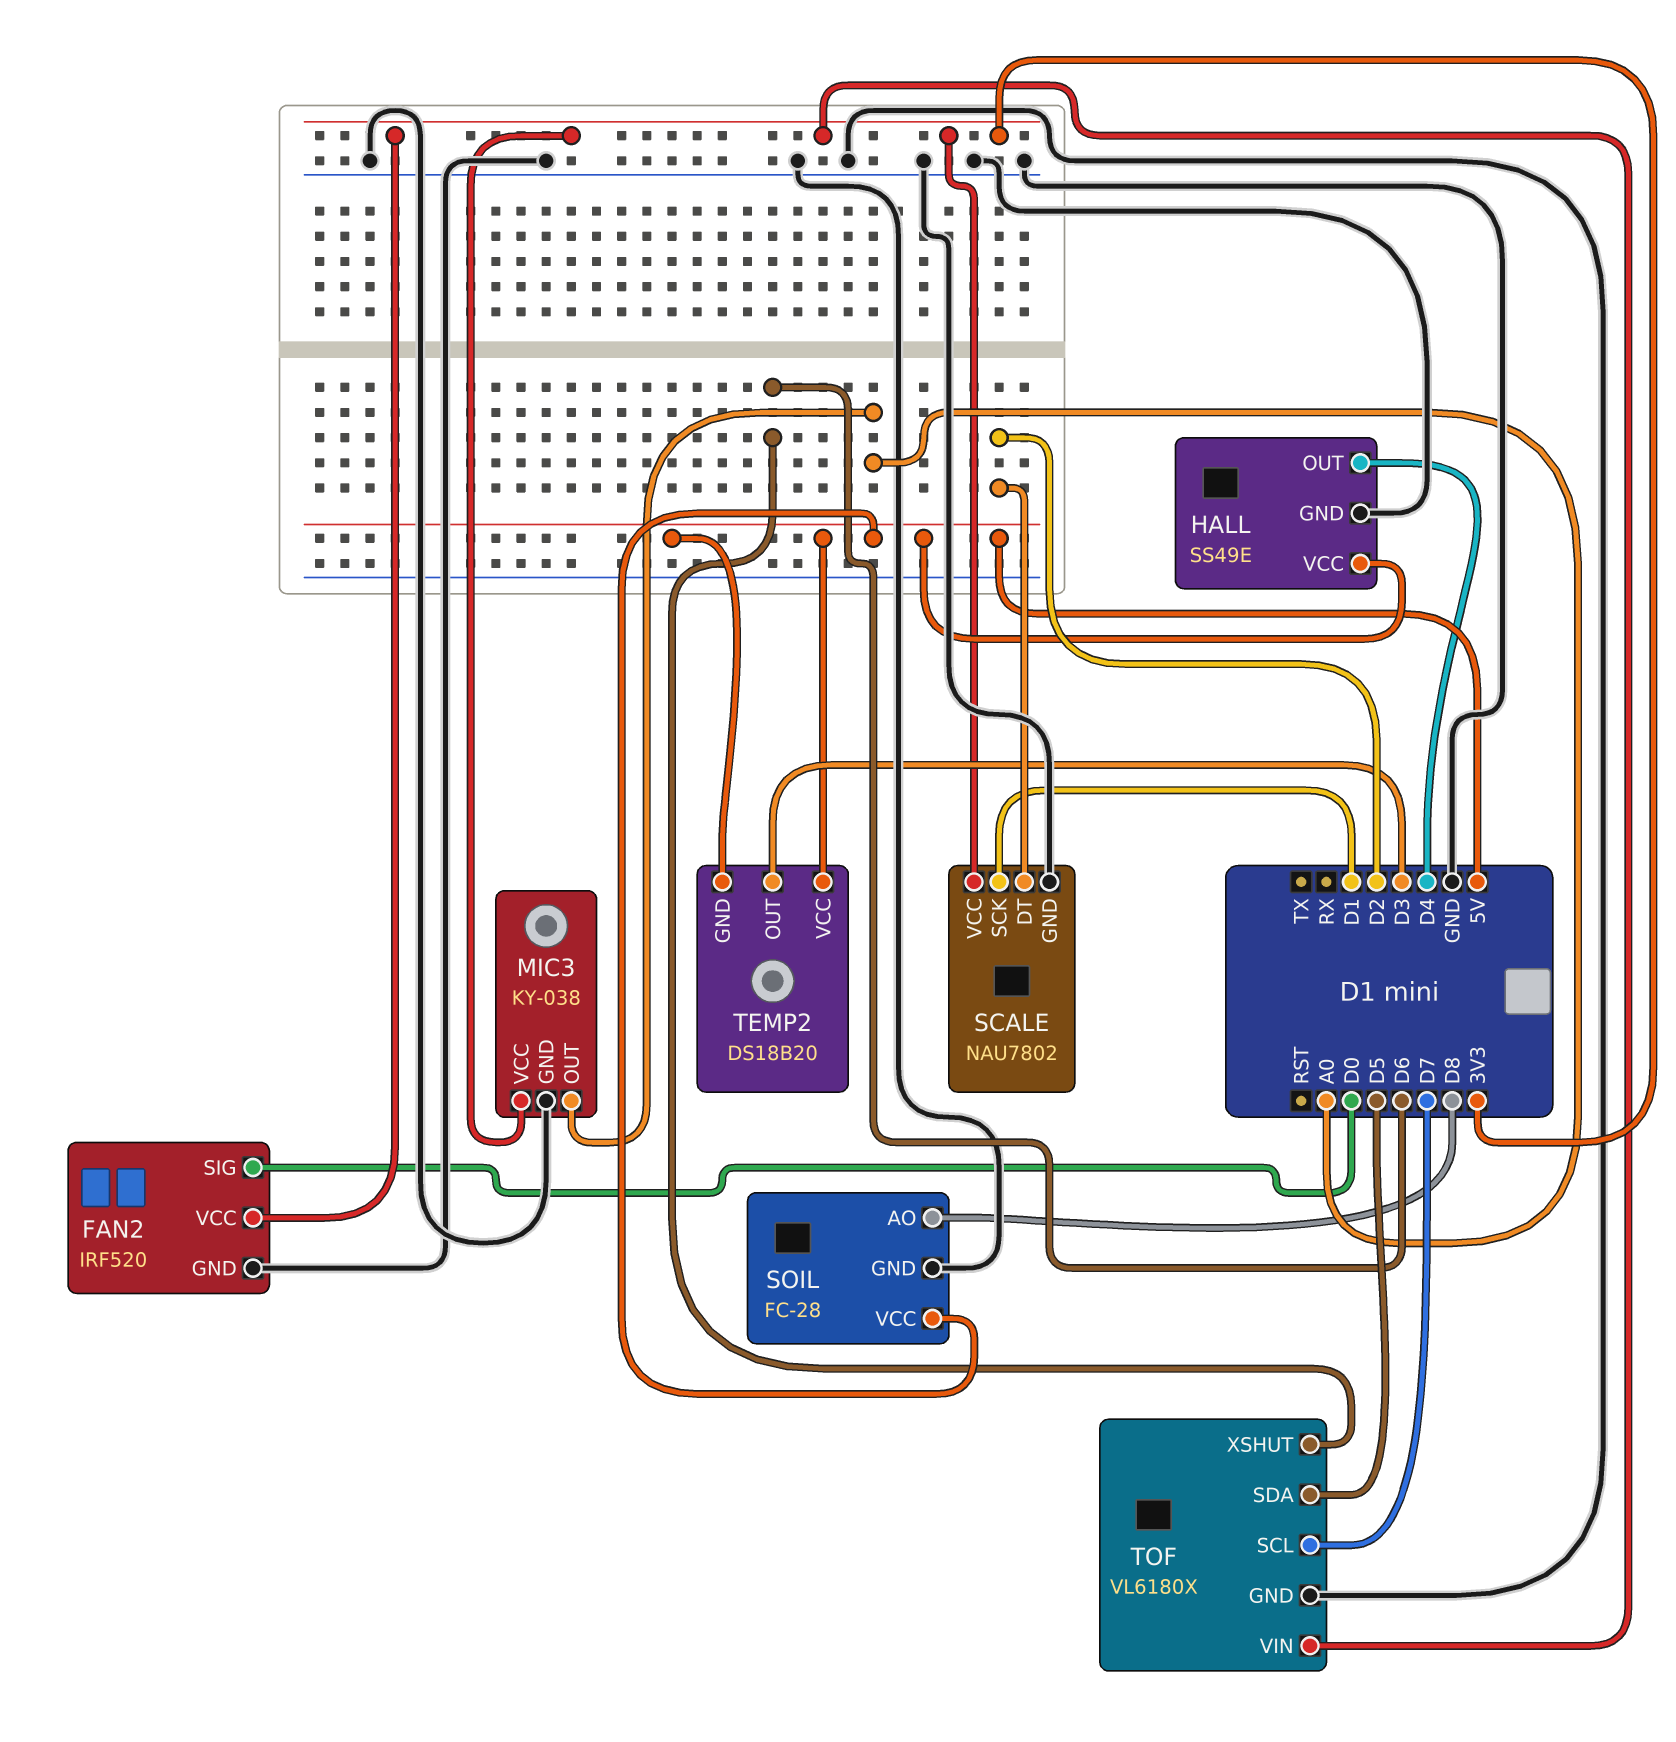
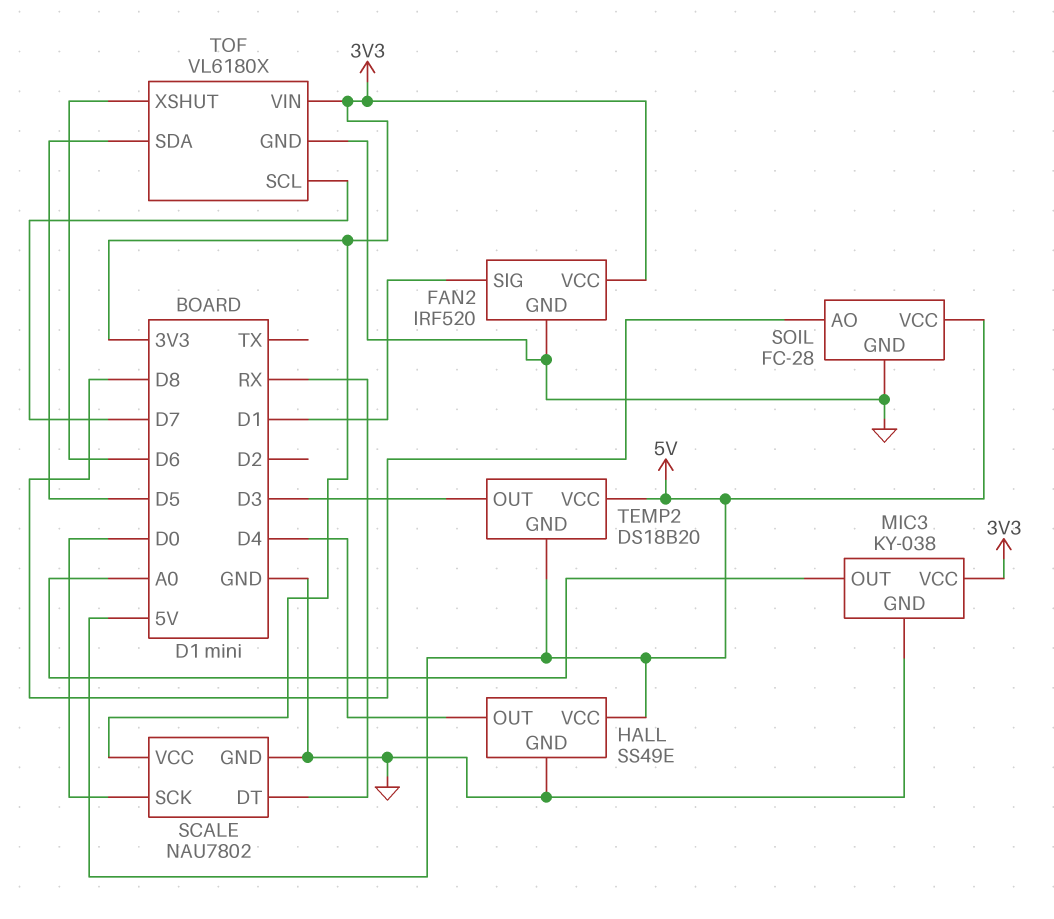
FAN2 pin SIG: D0 -> D1
SCALE pin DT: D2 -> RX
SCALE pin SCK: D1 -> D0

